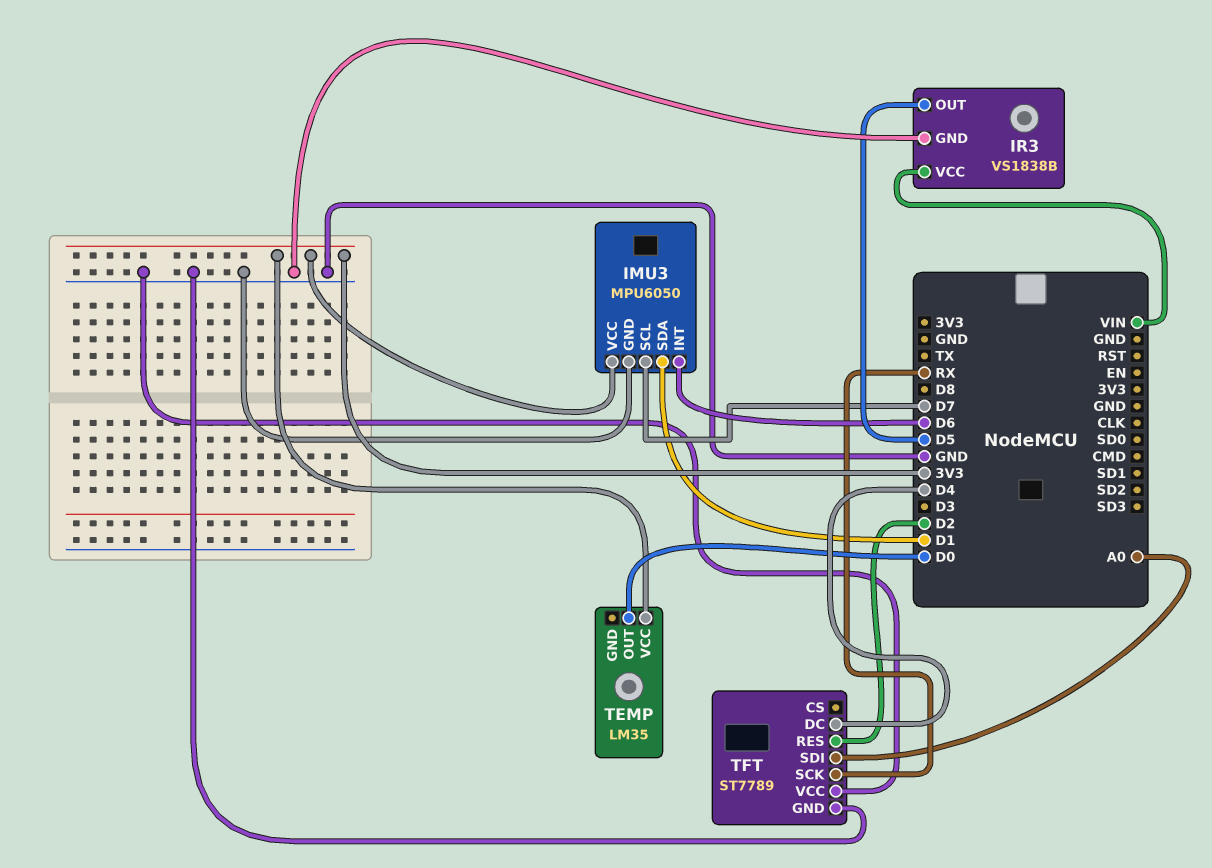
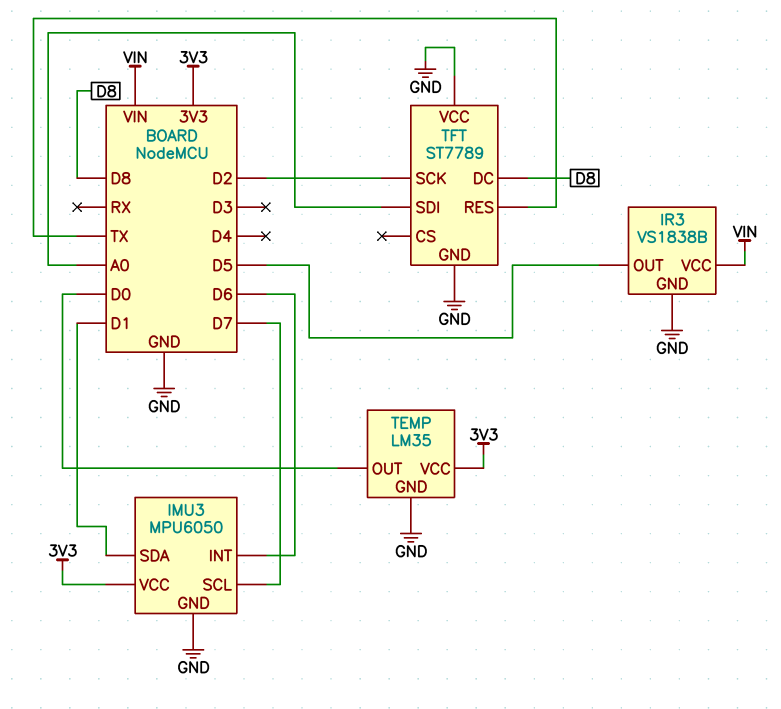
TEMP pin GND: none -> GND
TFT pin DC: D4 -> D8
TFT pin RES: D2 -> TX
TFT pin SCK: RX -> D2

